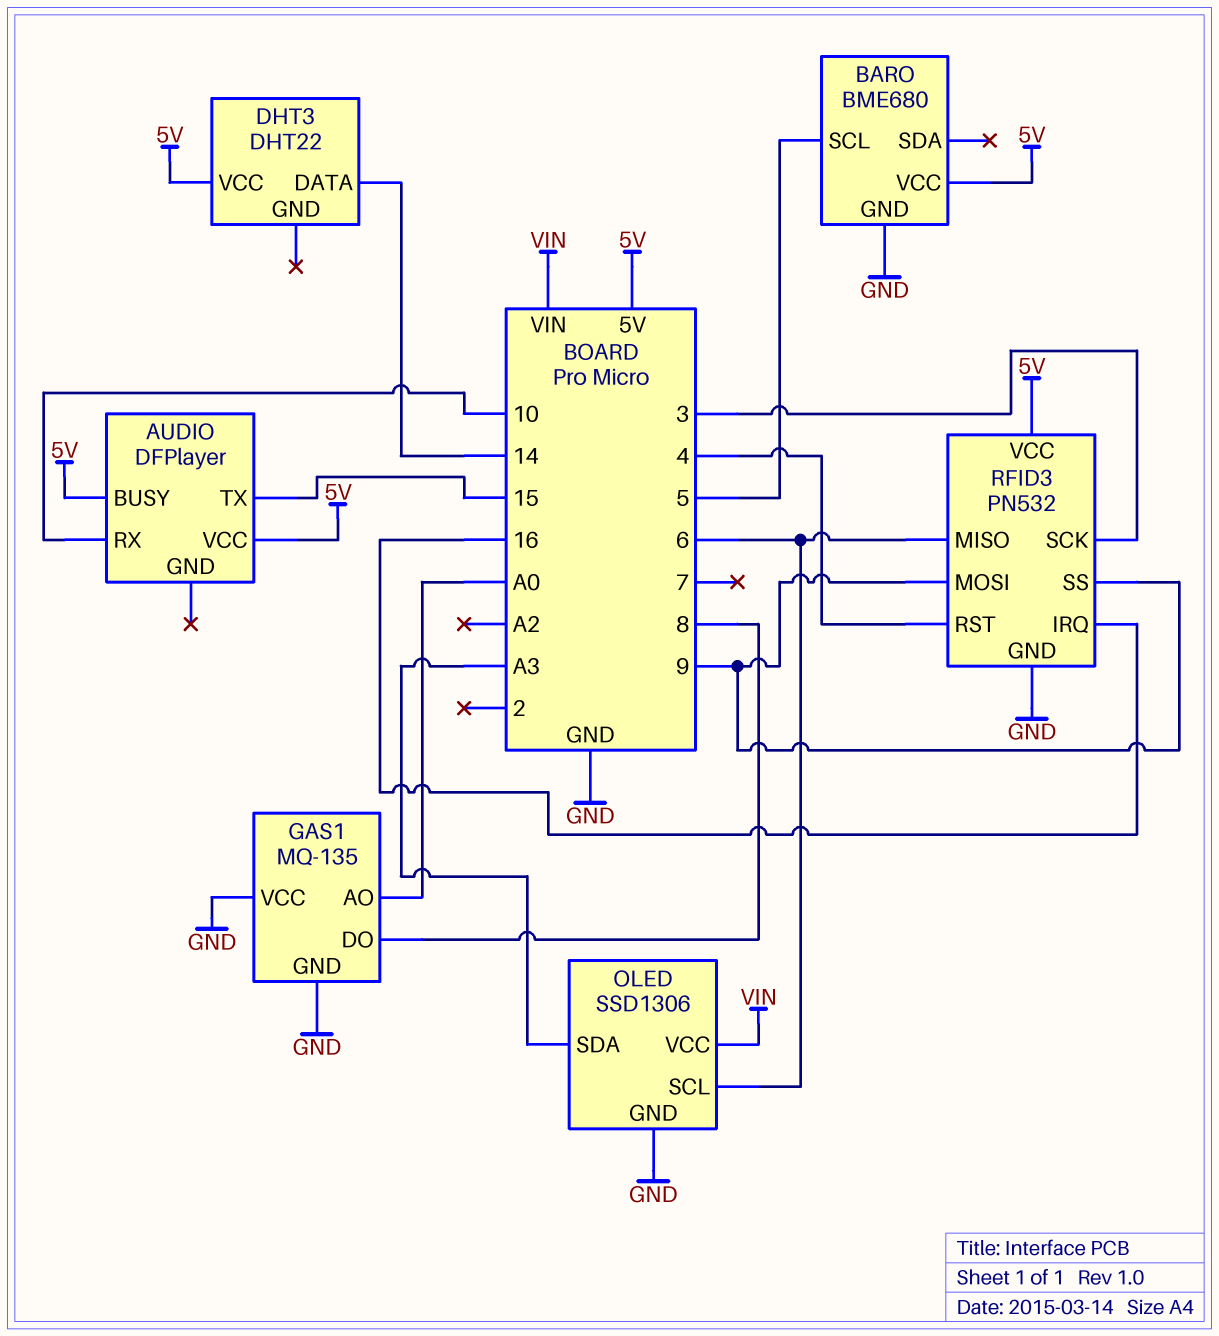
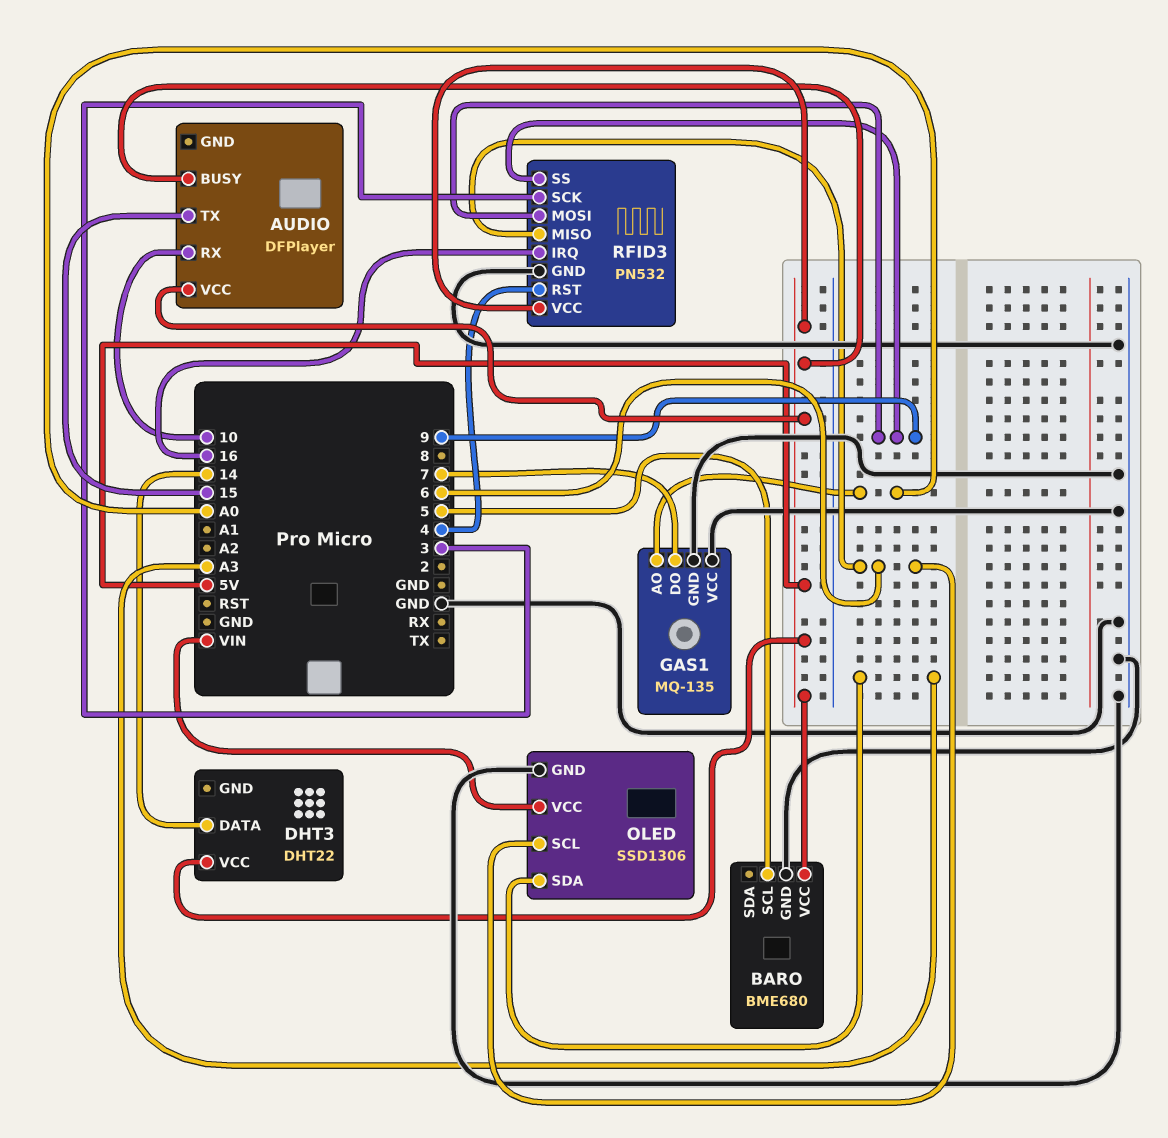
GAS1 pin DO: 8 -> 7

